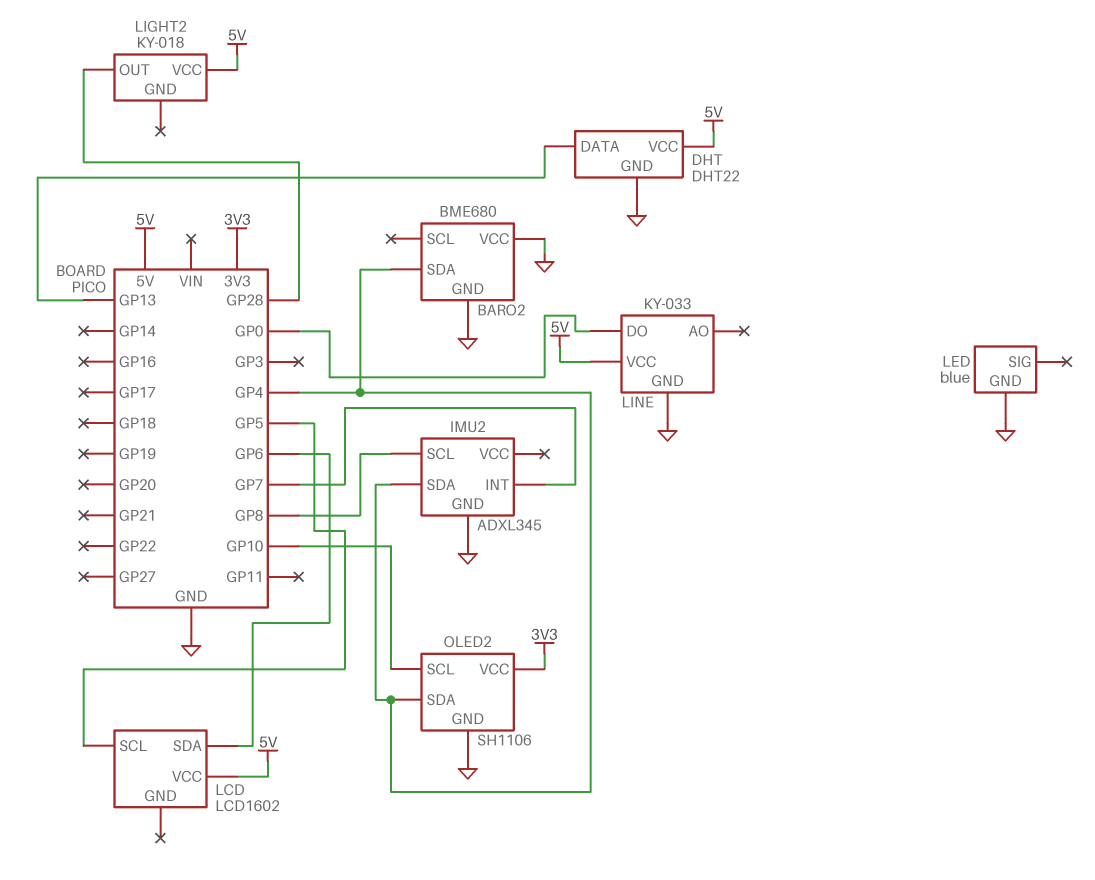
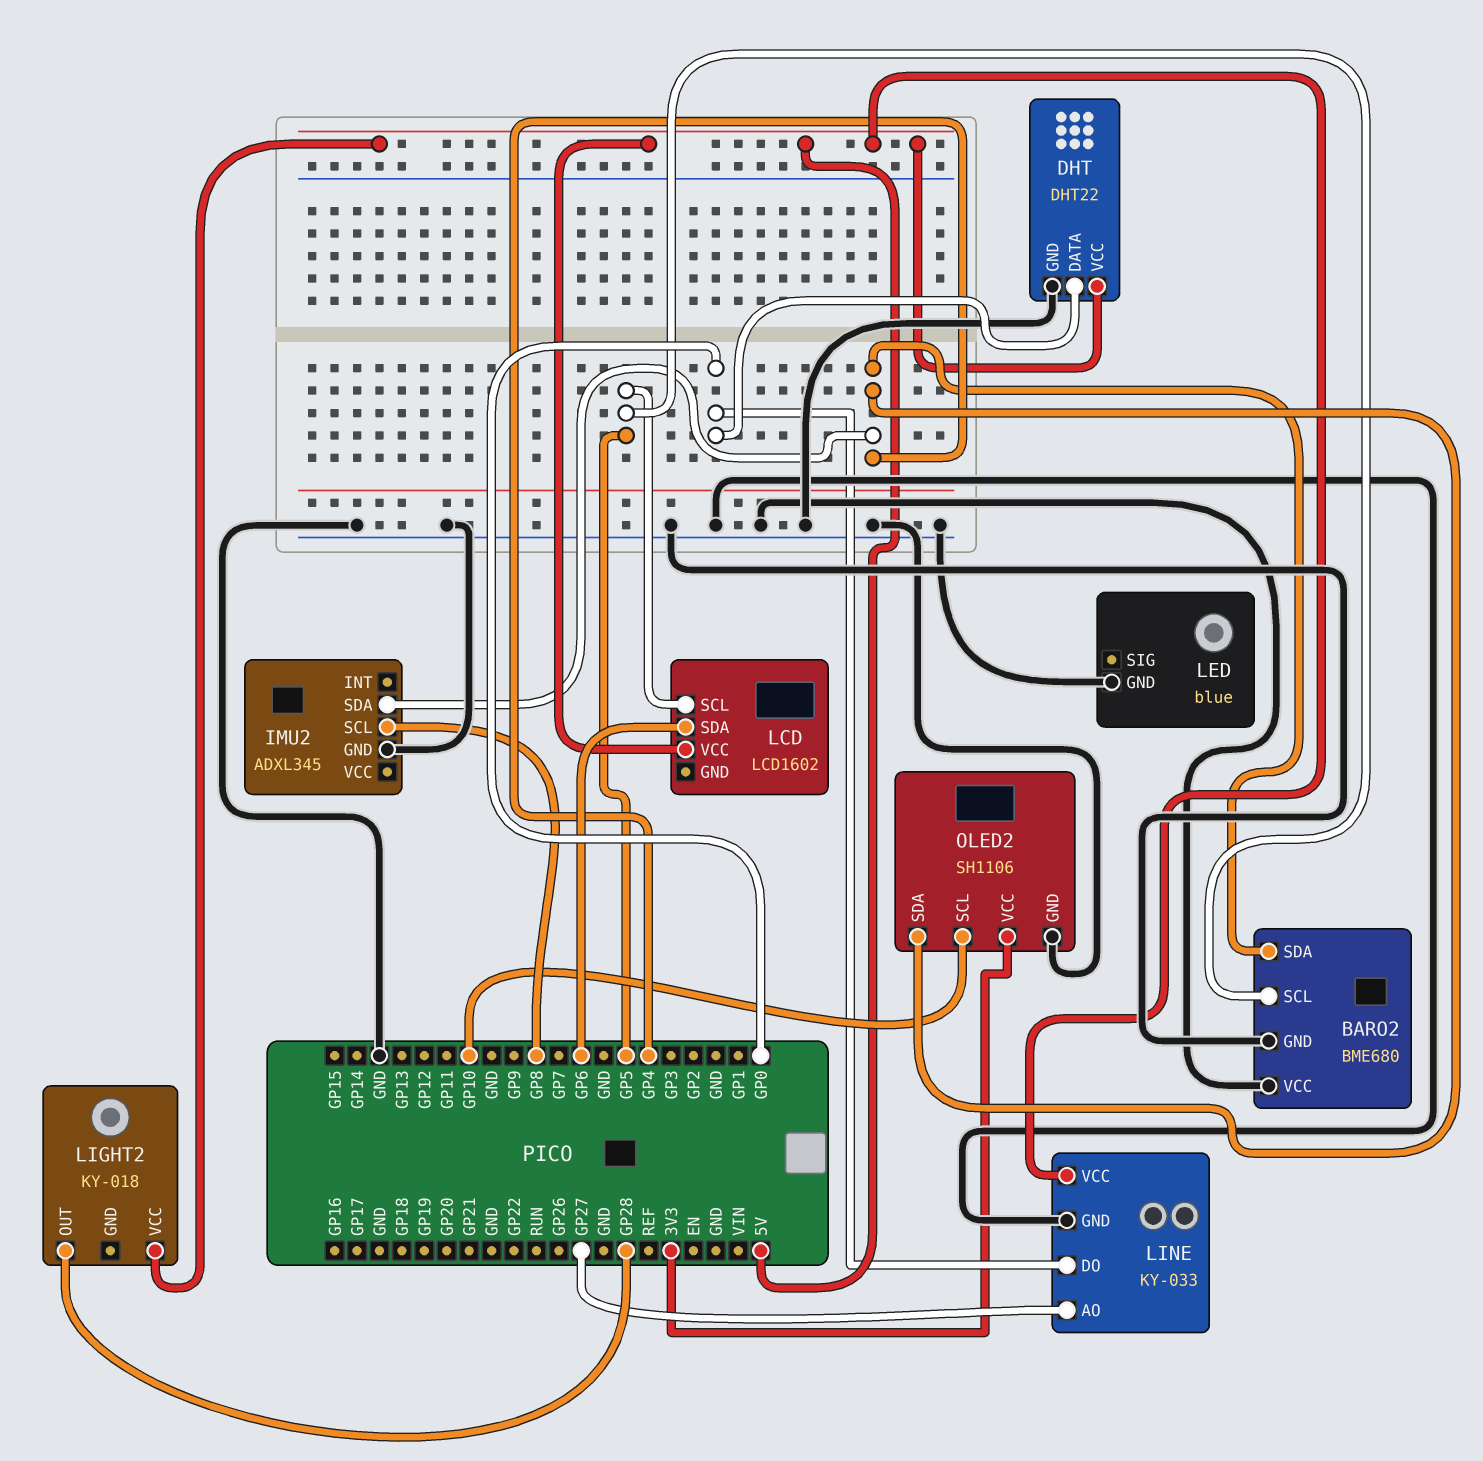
BARO2 pin SCL: none -> GP5
DHT pin DATA: GP13 -> GP0
IMU2 pin INT: GP7 -> none
LINE pin AO: none -> GP27

